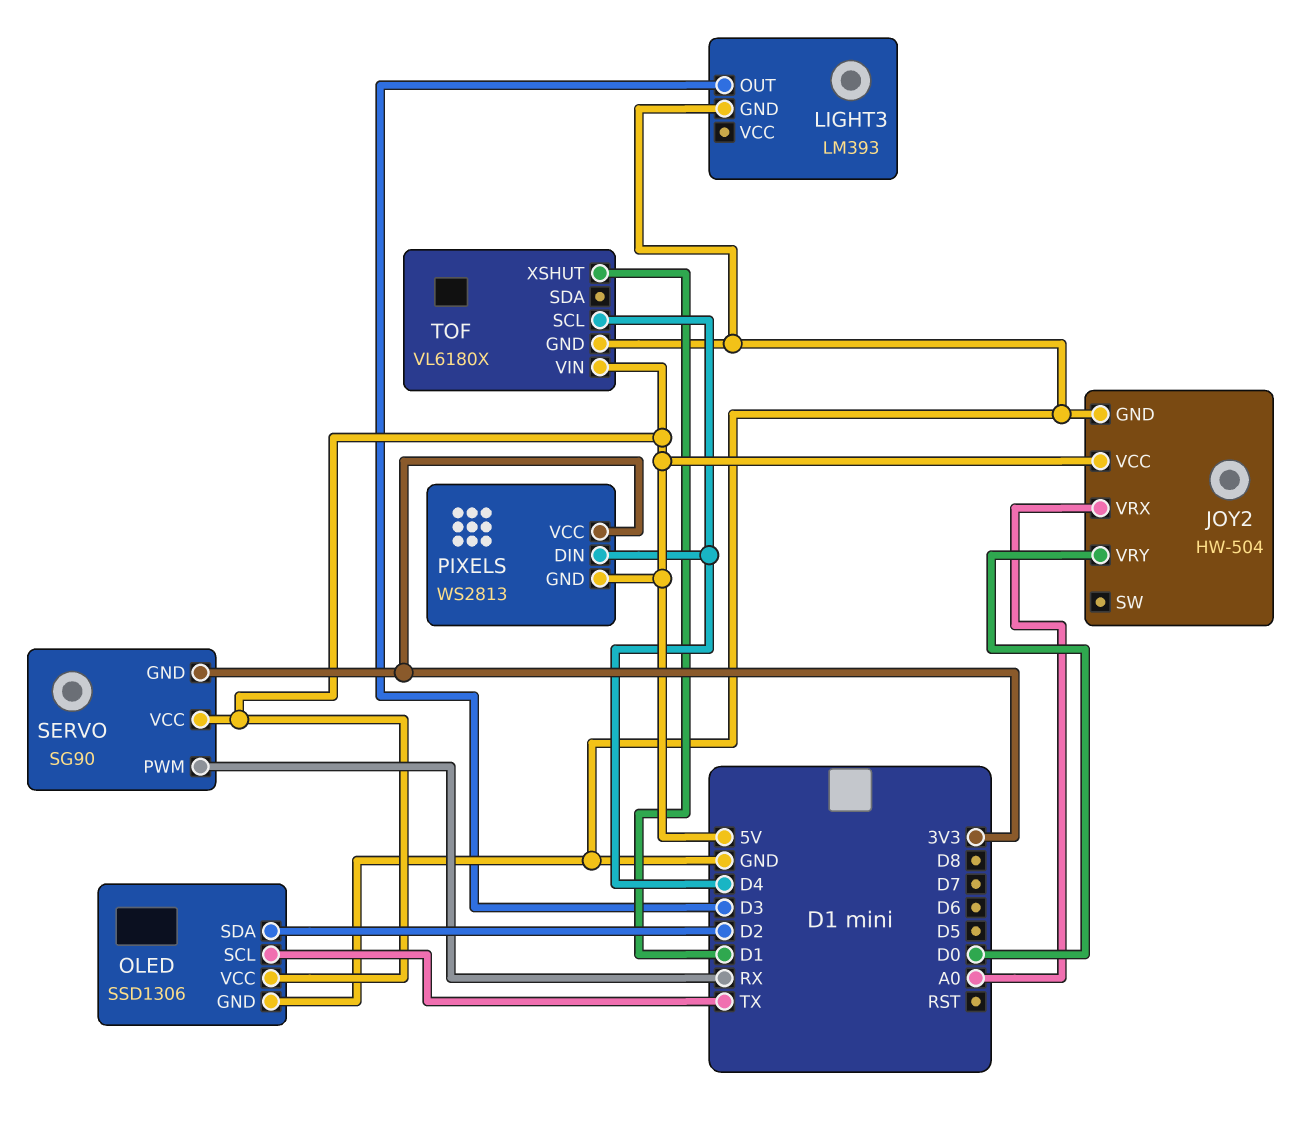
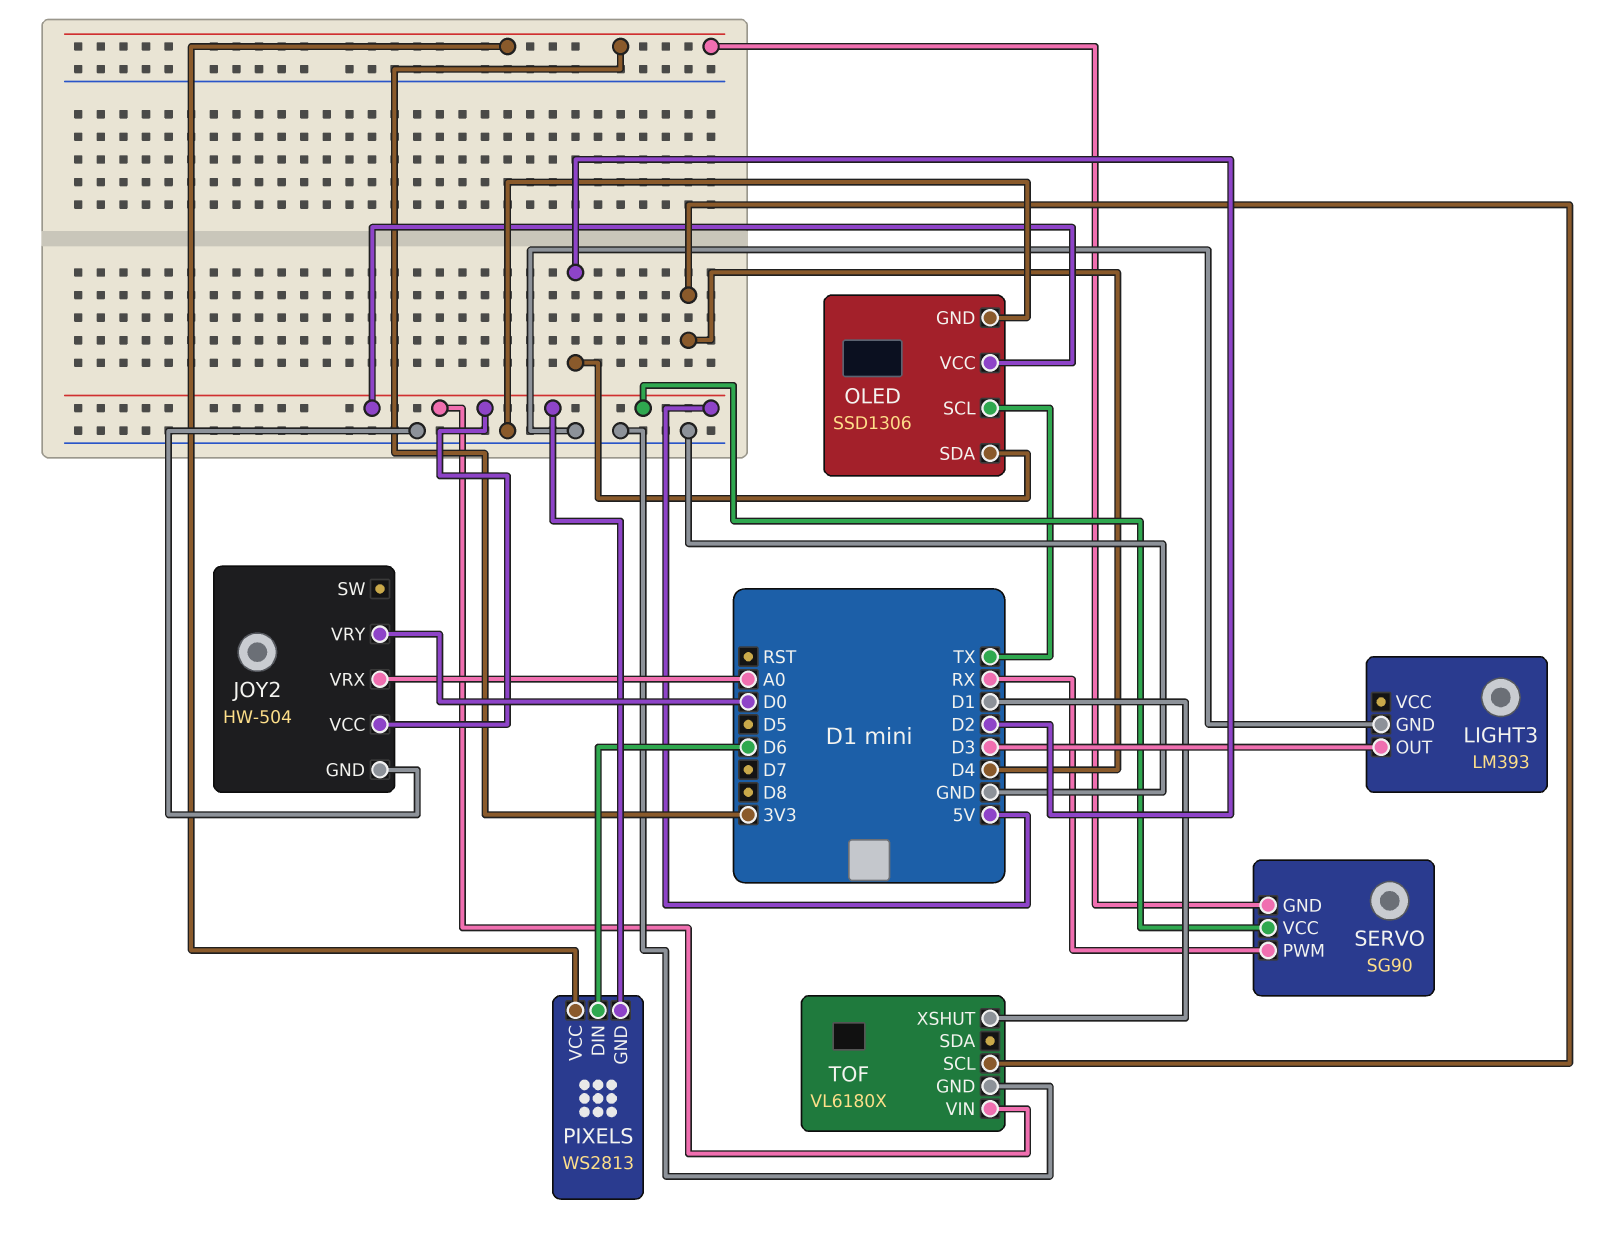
PIXELS pin DIN: D4 -> D6

